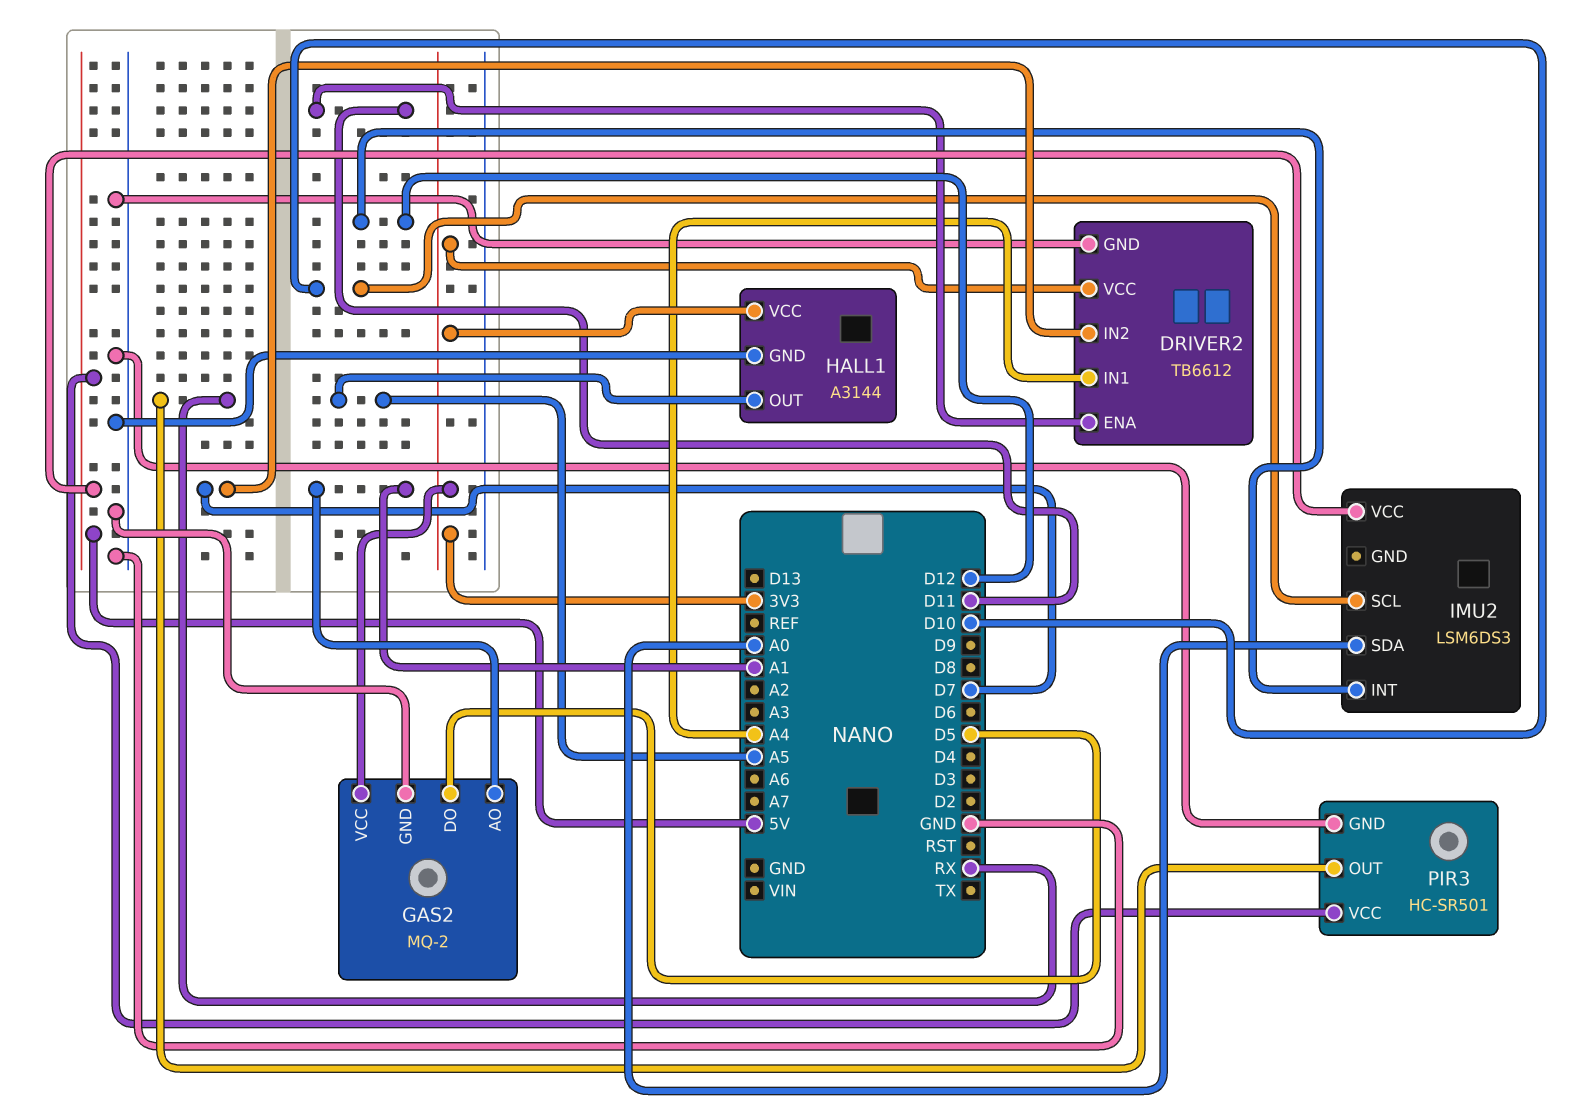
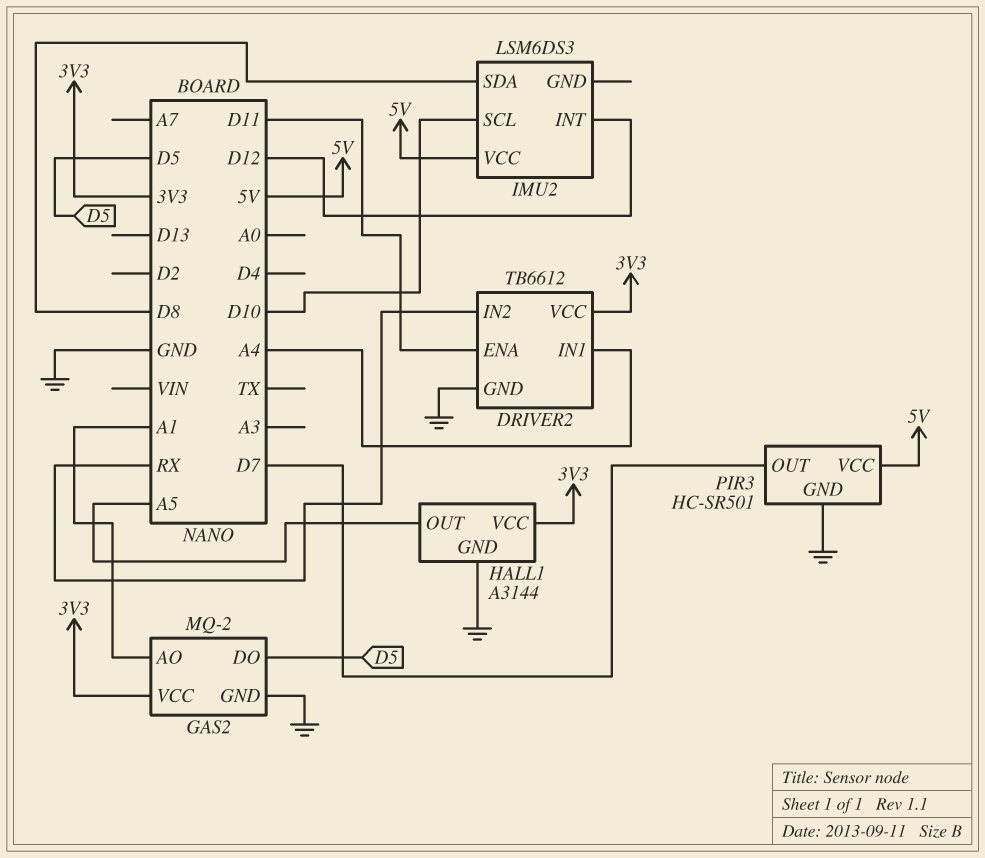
DRIVER2 pin IN2: D7 -> RX
IMU2 pin SDA: A0 -> D8
PIR3 pin OUT: RX -> D7

